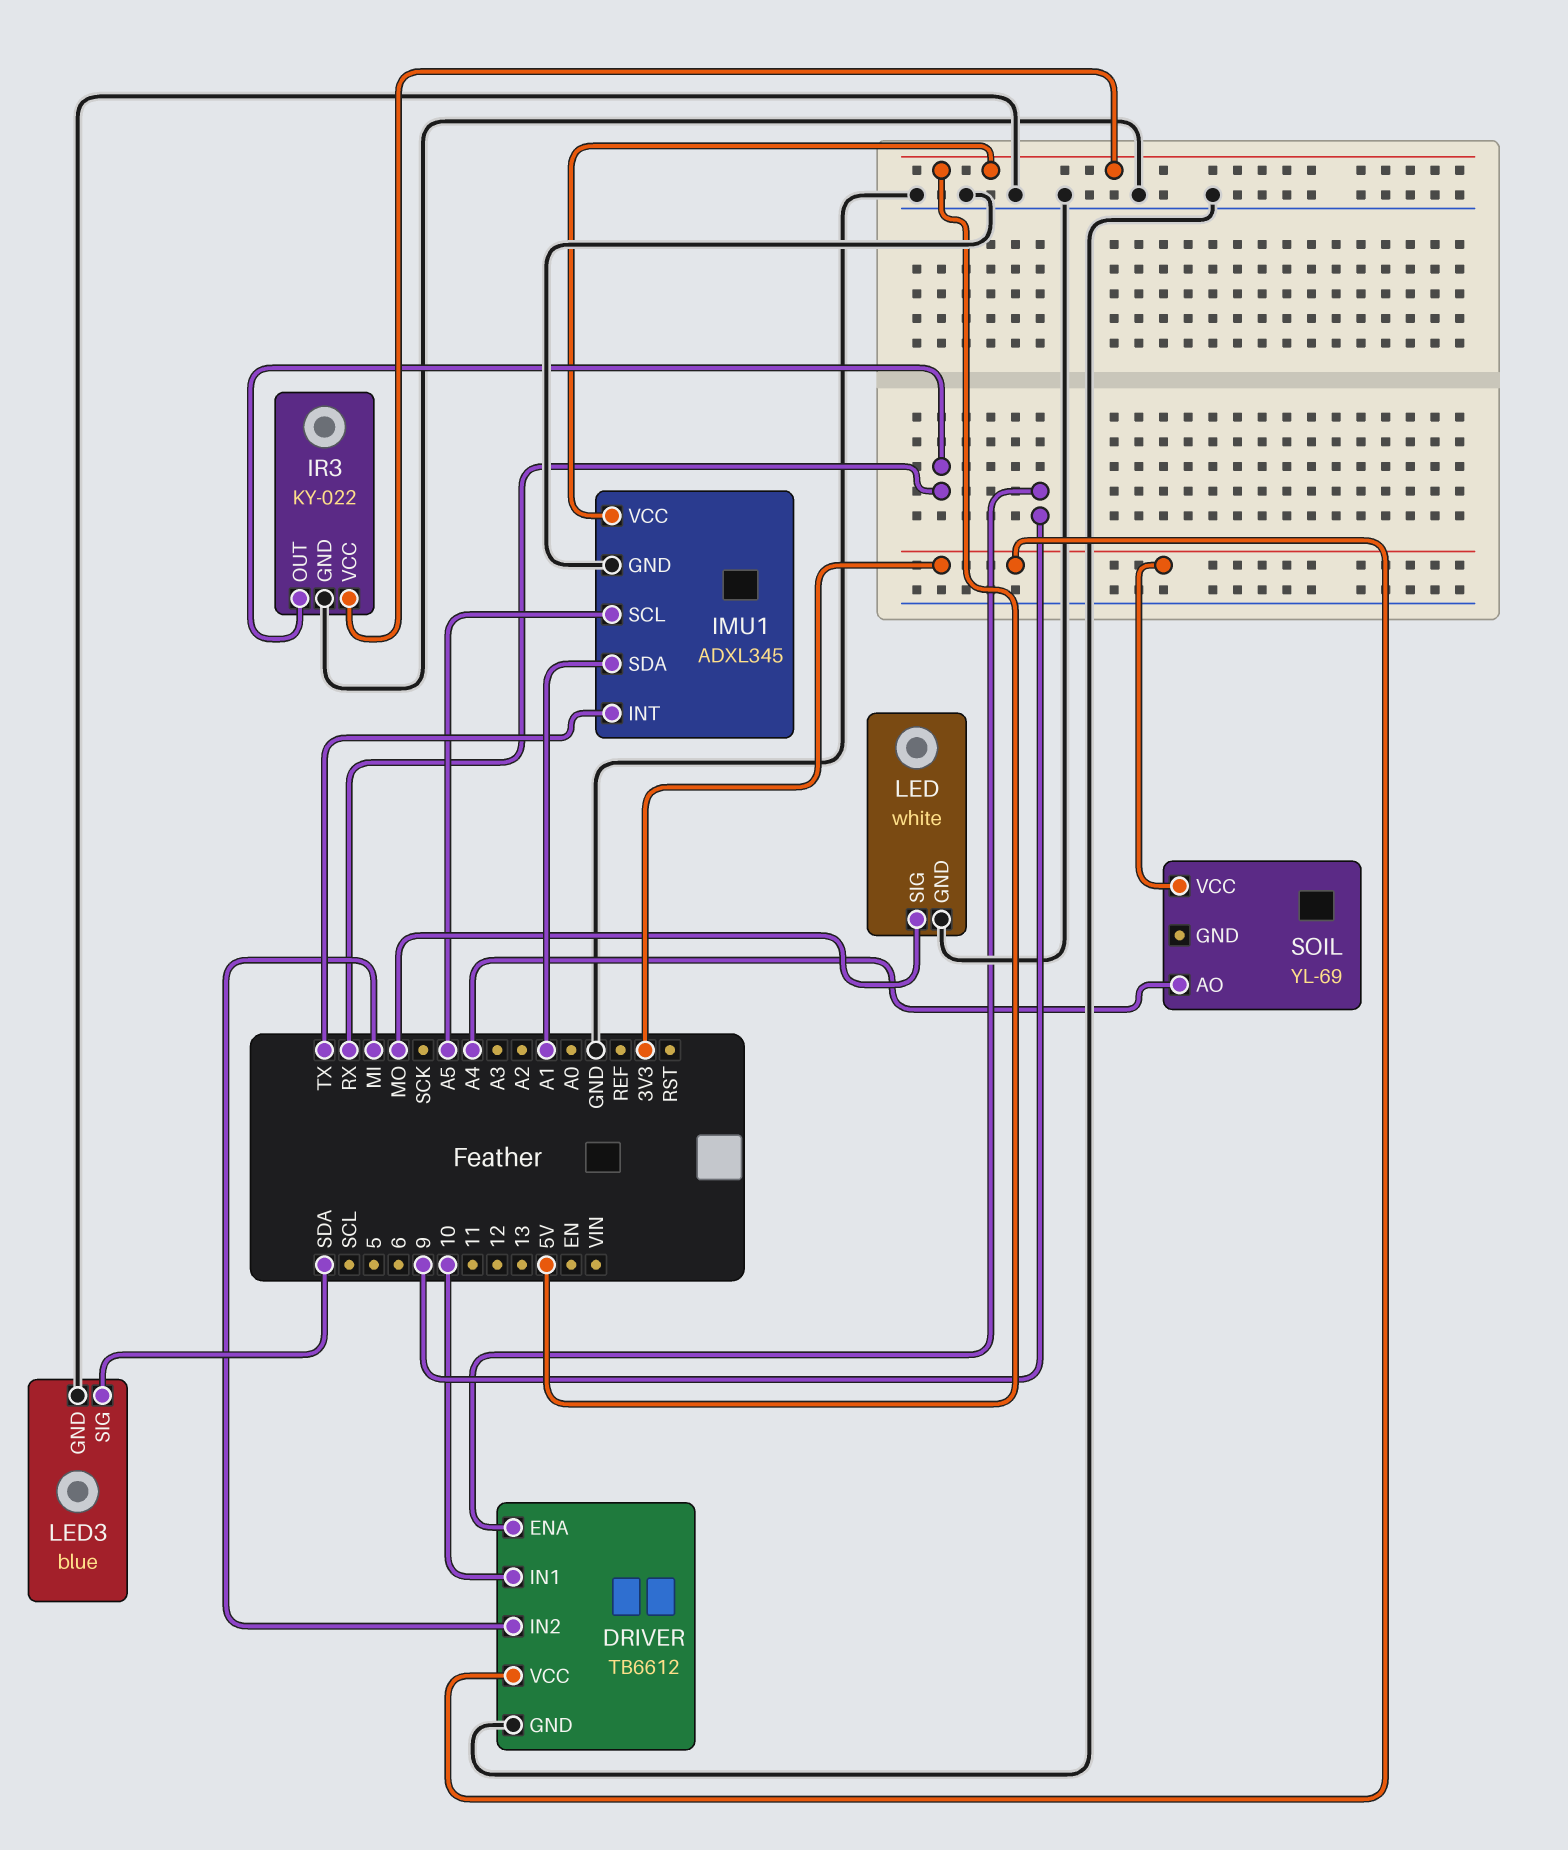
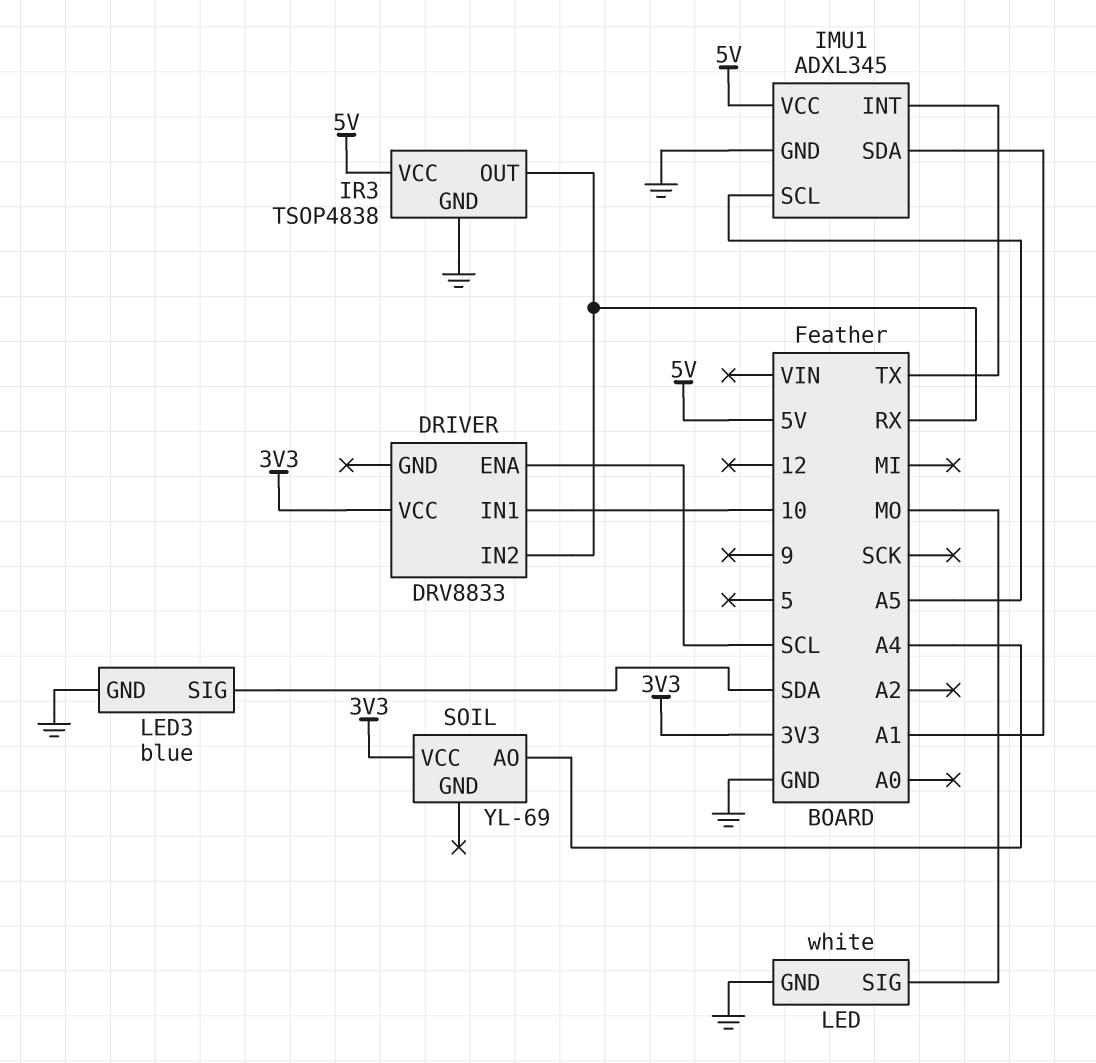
DRIVER: TB6612 -> DRV8833
DRIVER pin ENA: 9 -> SCL
DRIVER pin GND: GND -> none
DRIVER pin IN2: MI -> RX
IR3: KY-022 -> TSOP4838

